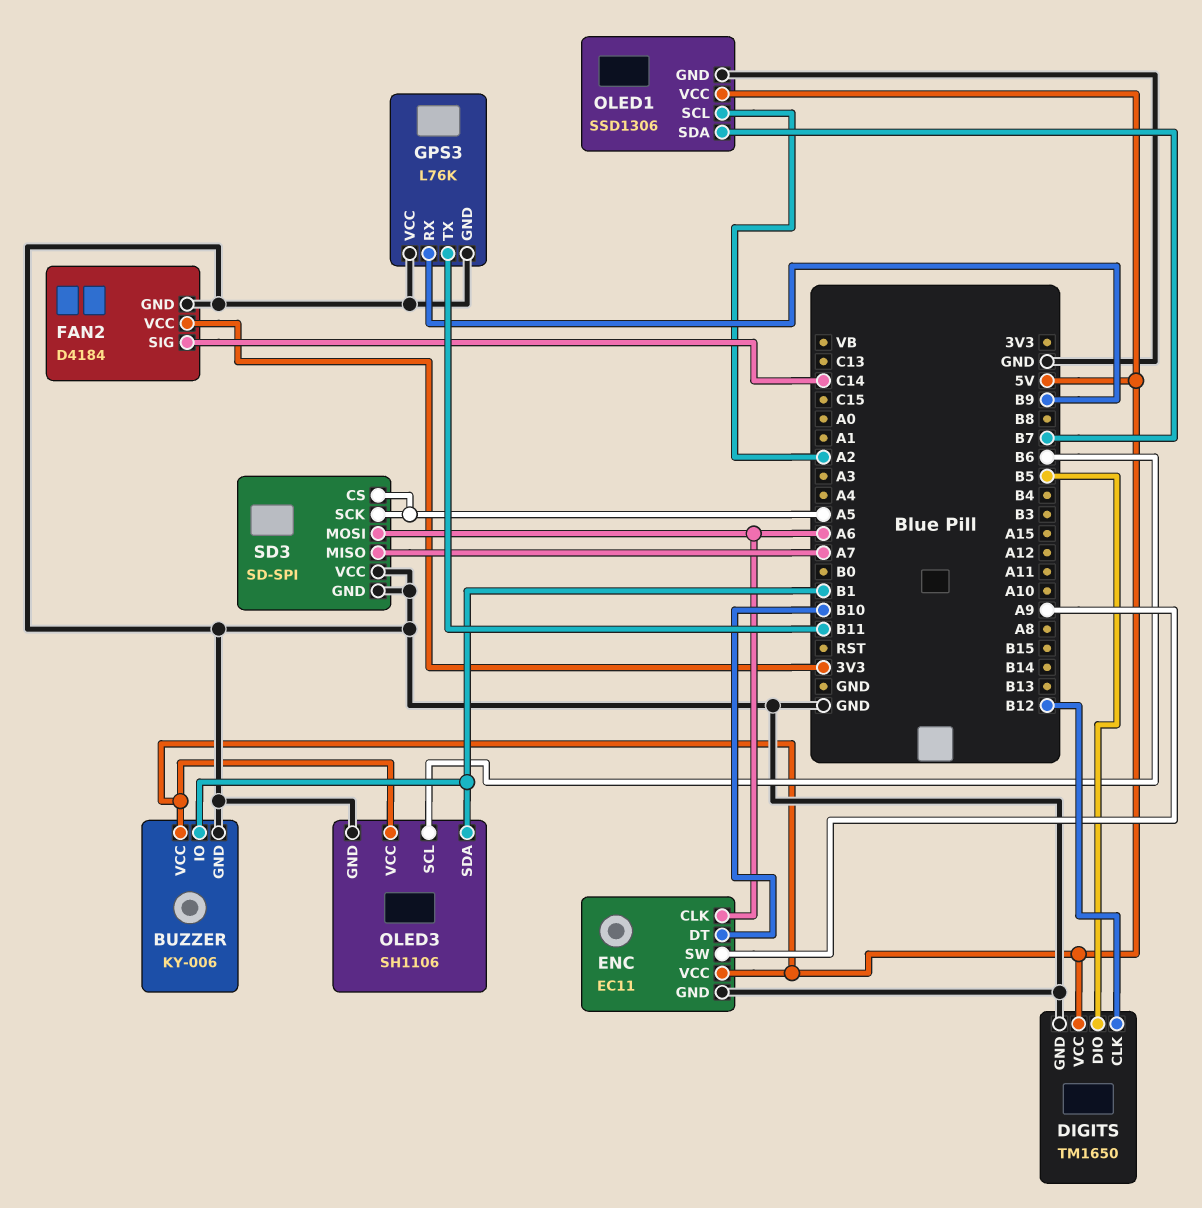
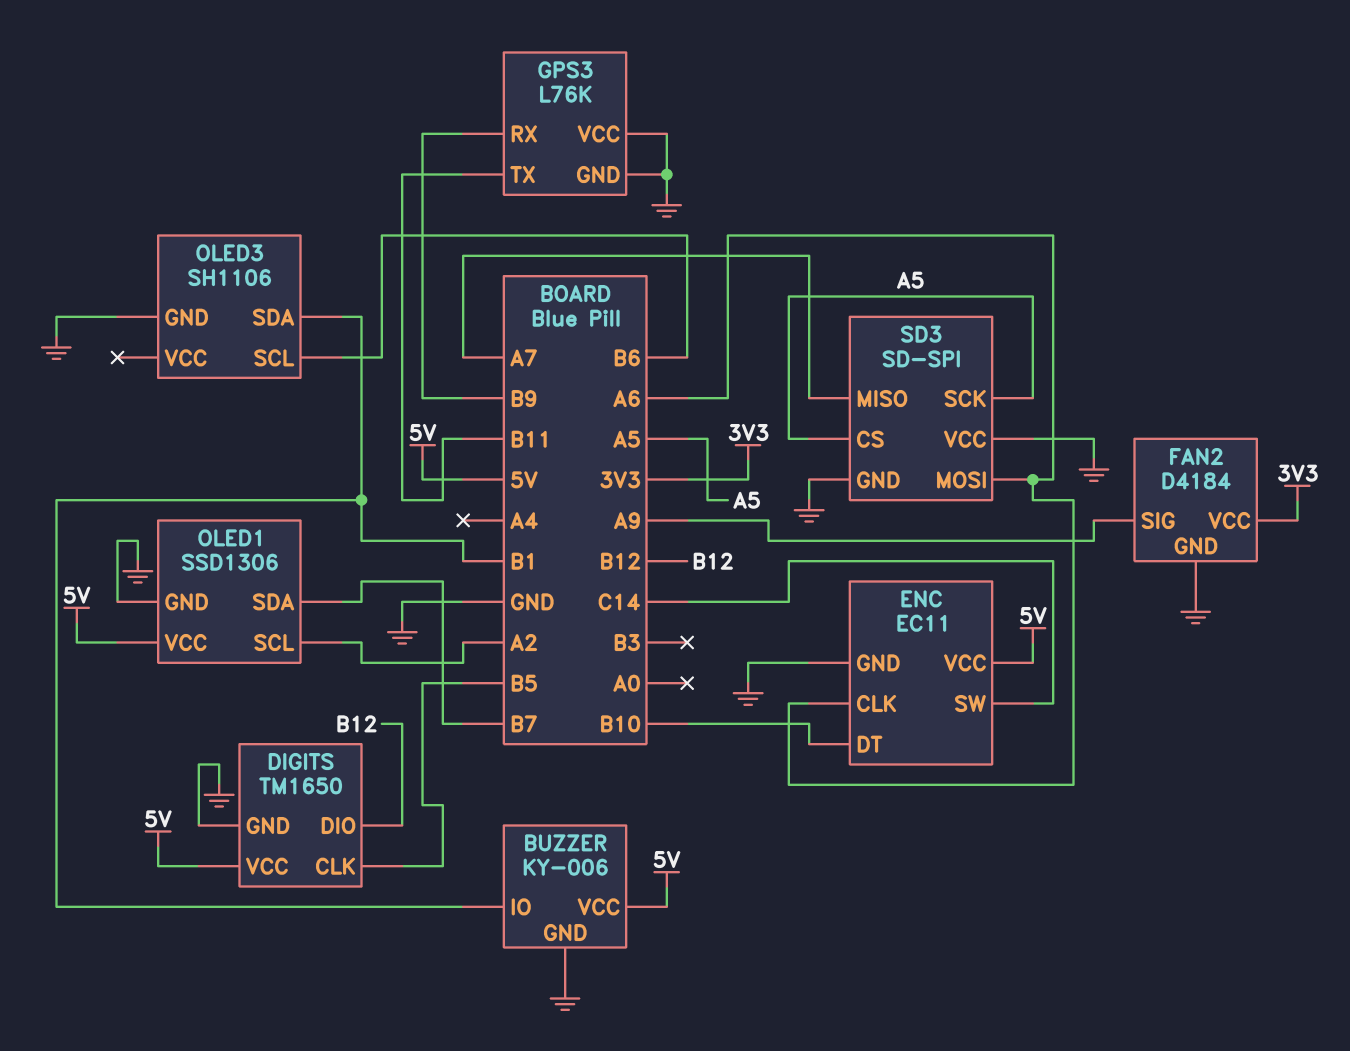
DIGITS pin CLK: B12 -> B5
DIGITS pin DIO: B5 -> B12
ENC pin SW: A9 -> C14
FAN2 pin SIG: C14 -> A9
OLED3 pin VCC: 5V -> none

